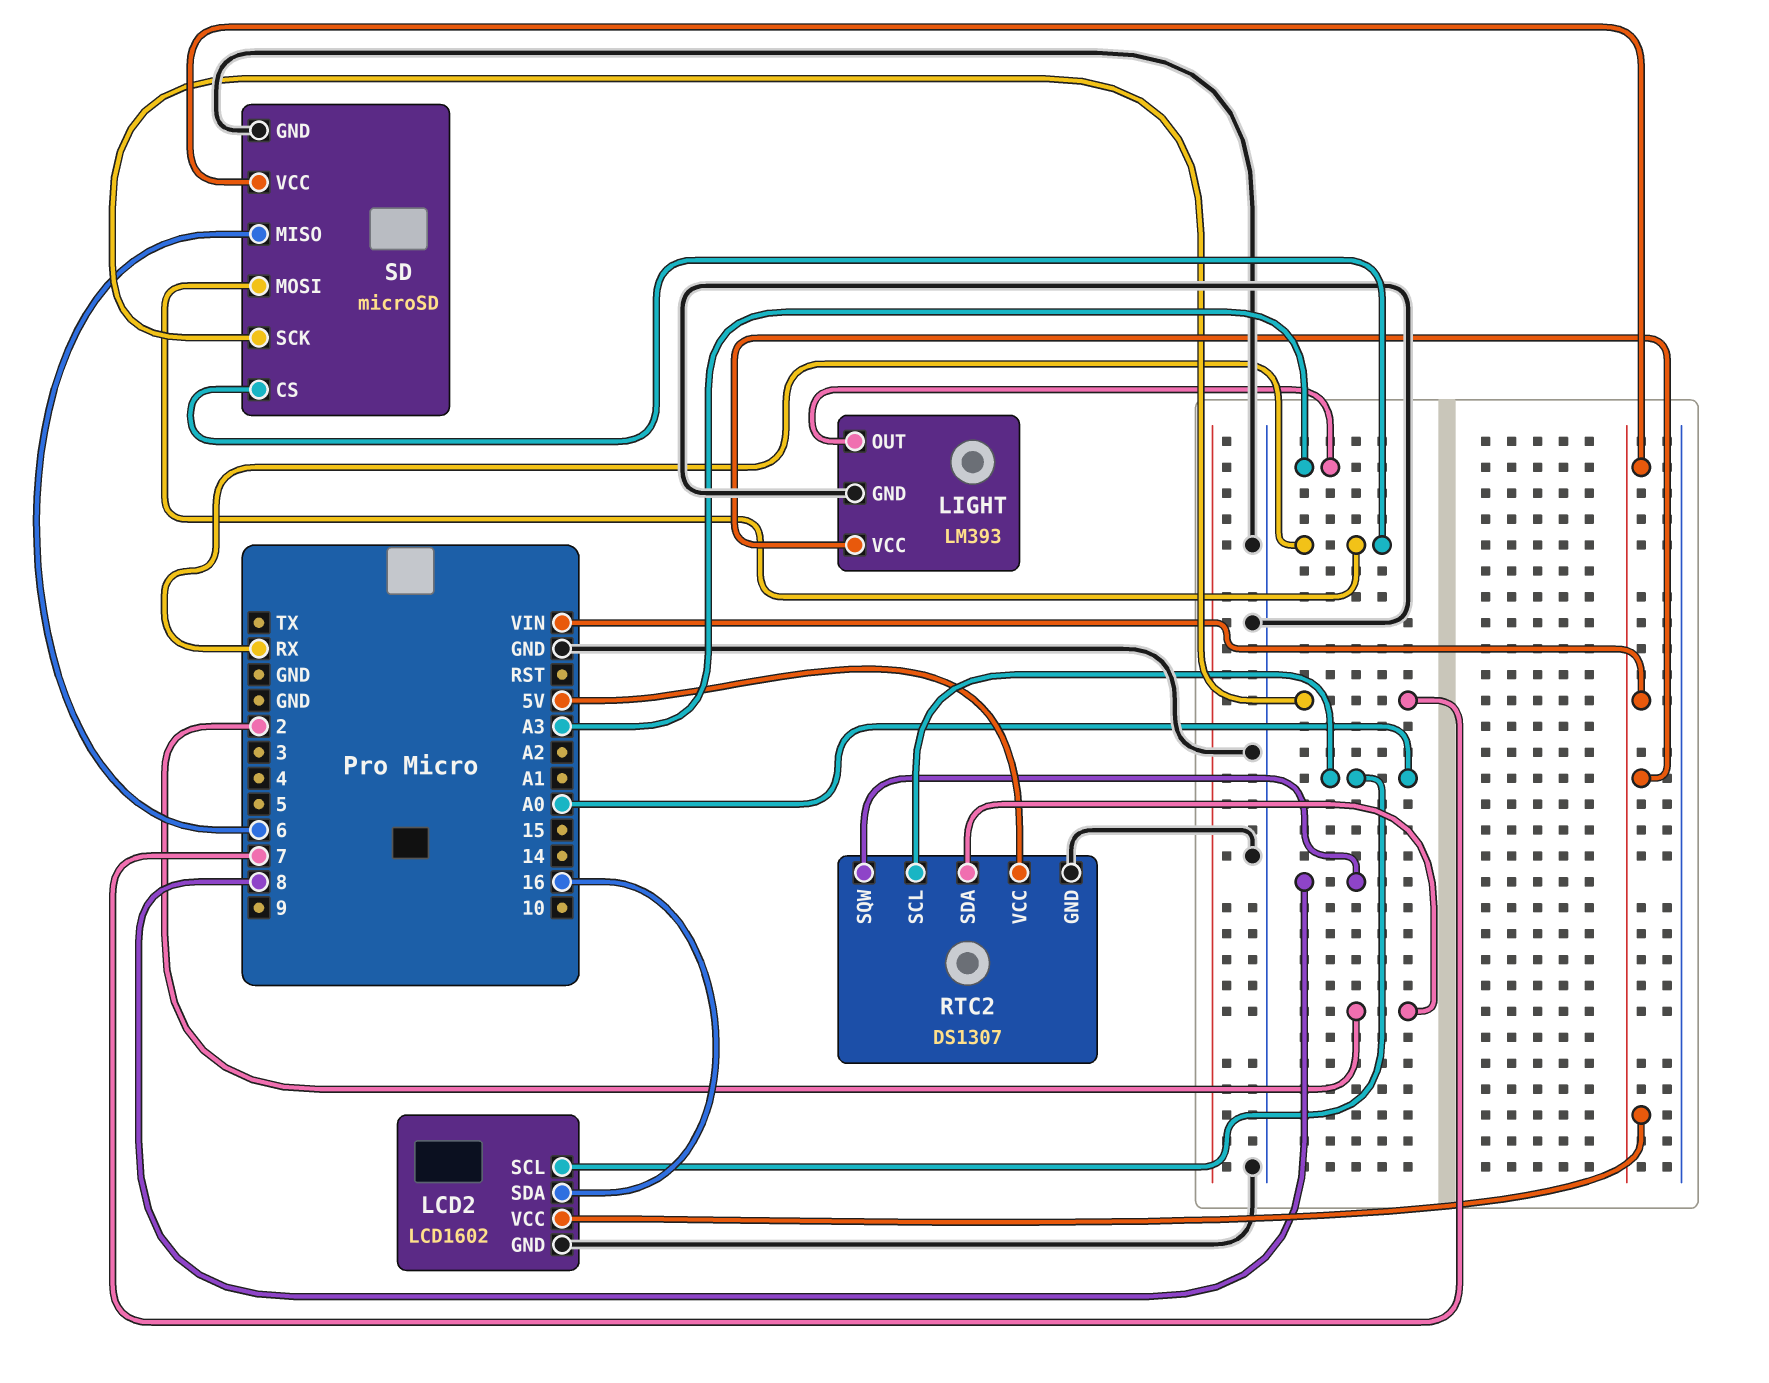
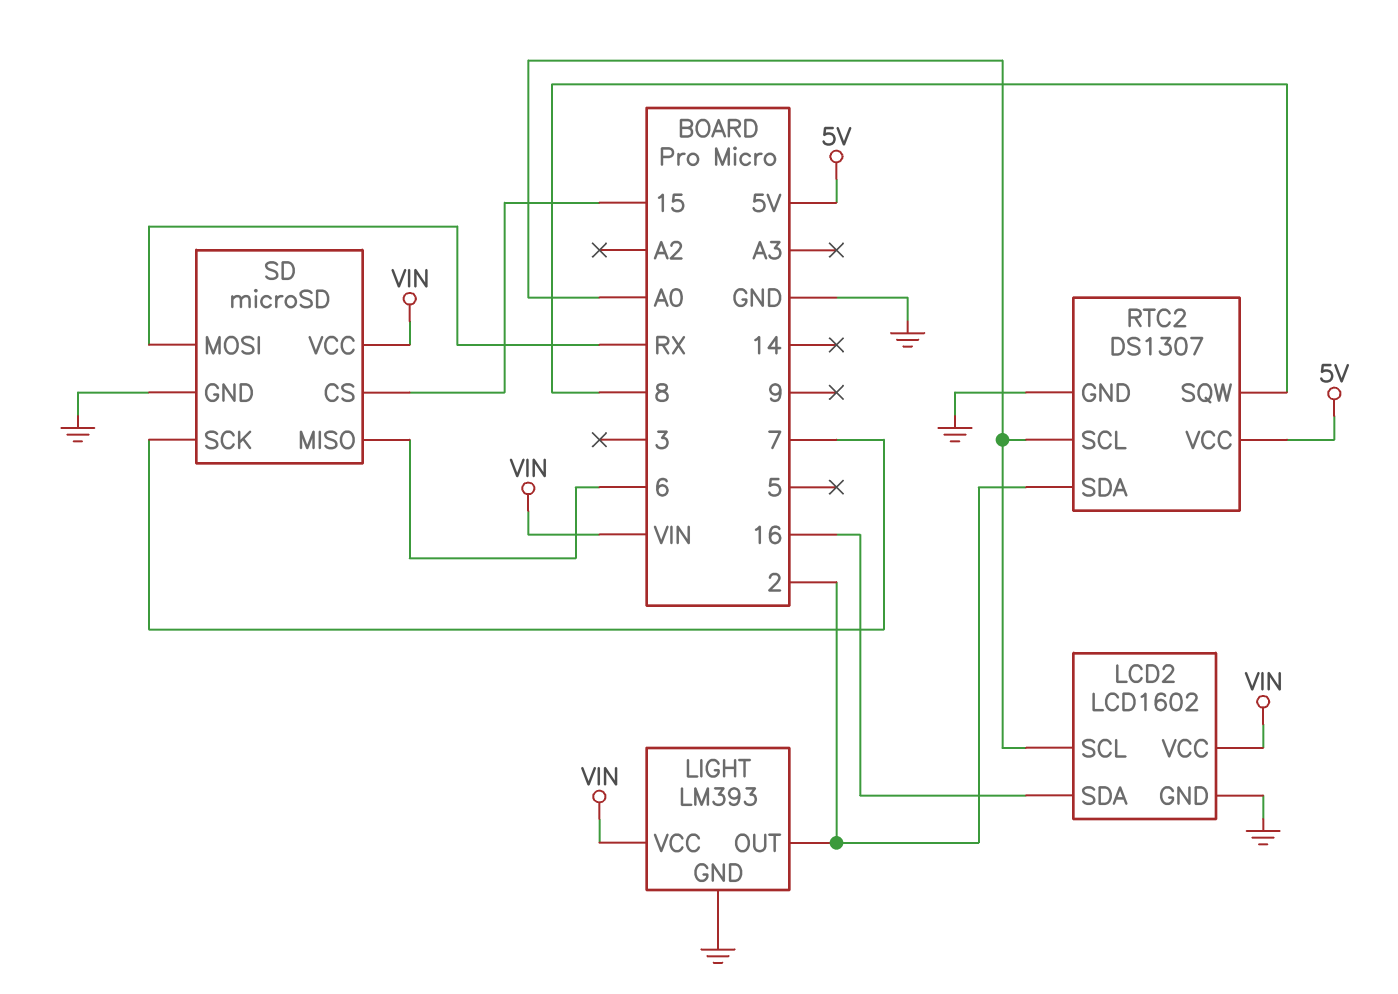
LIGHT pin OUT: A3 -> 2
SD pin CS: RX -> 15

